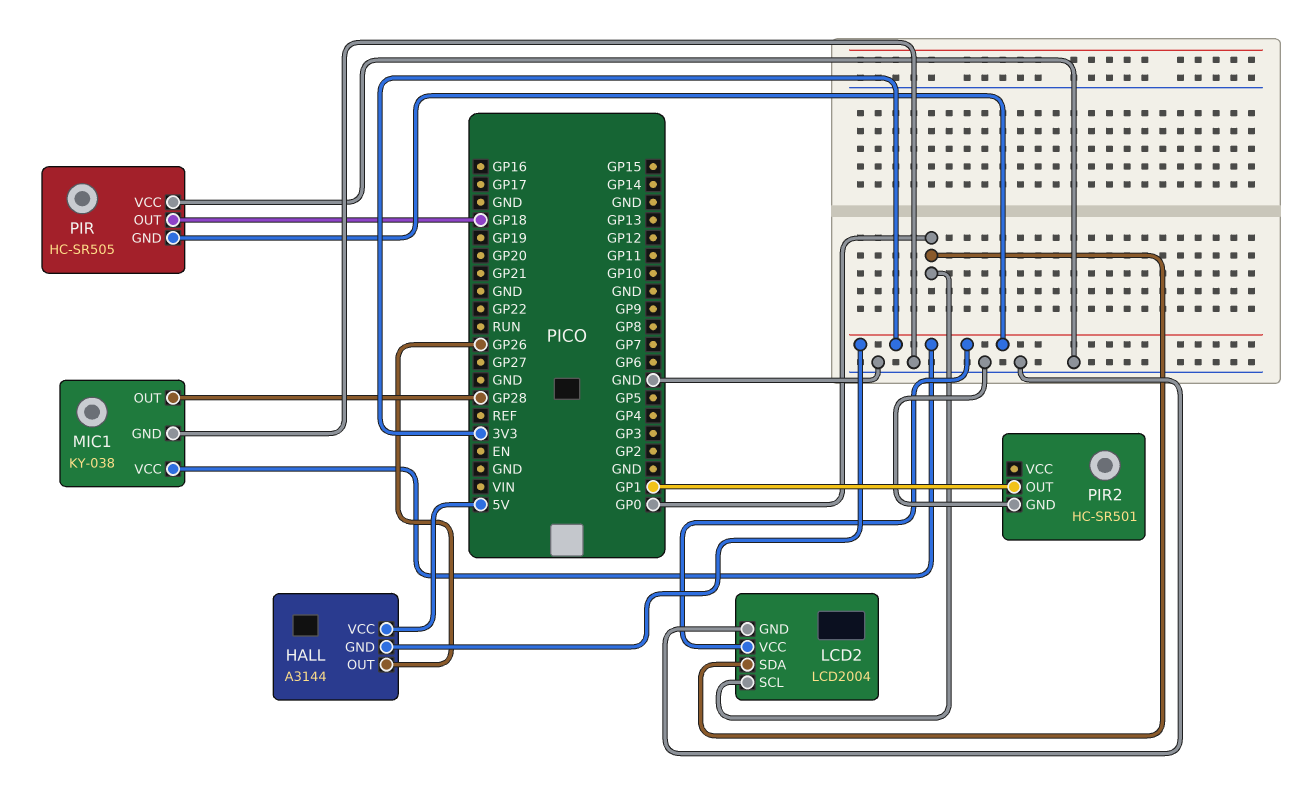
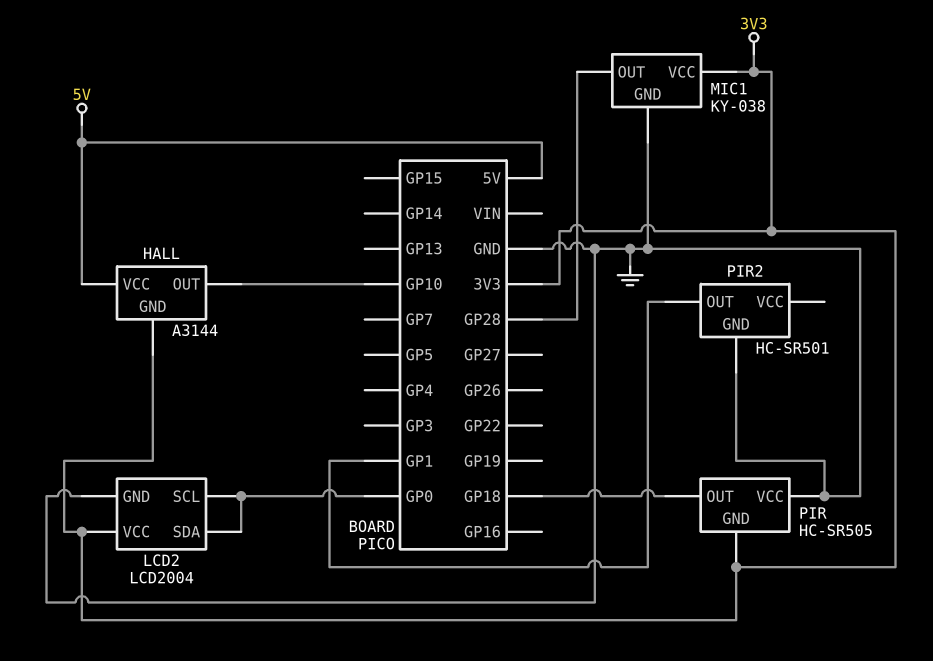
HALL pin OUT: GP26 -> GP10

